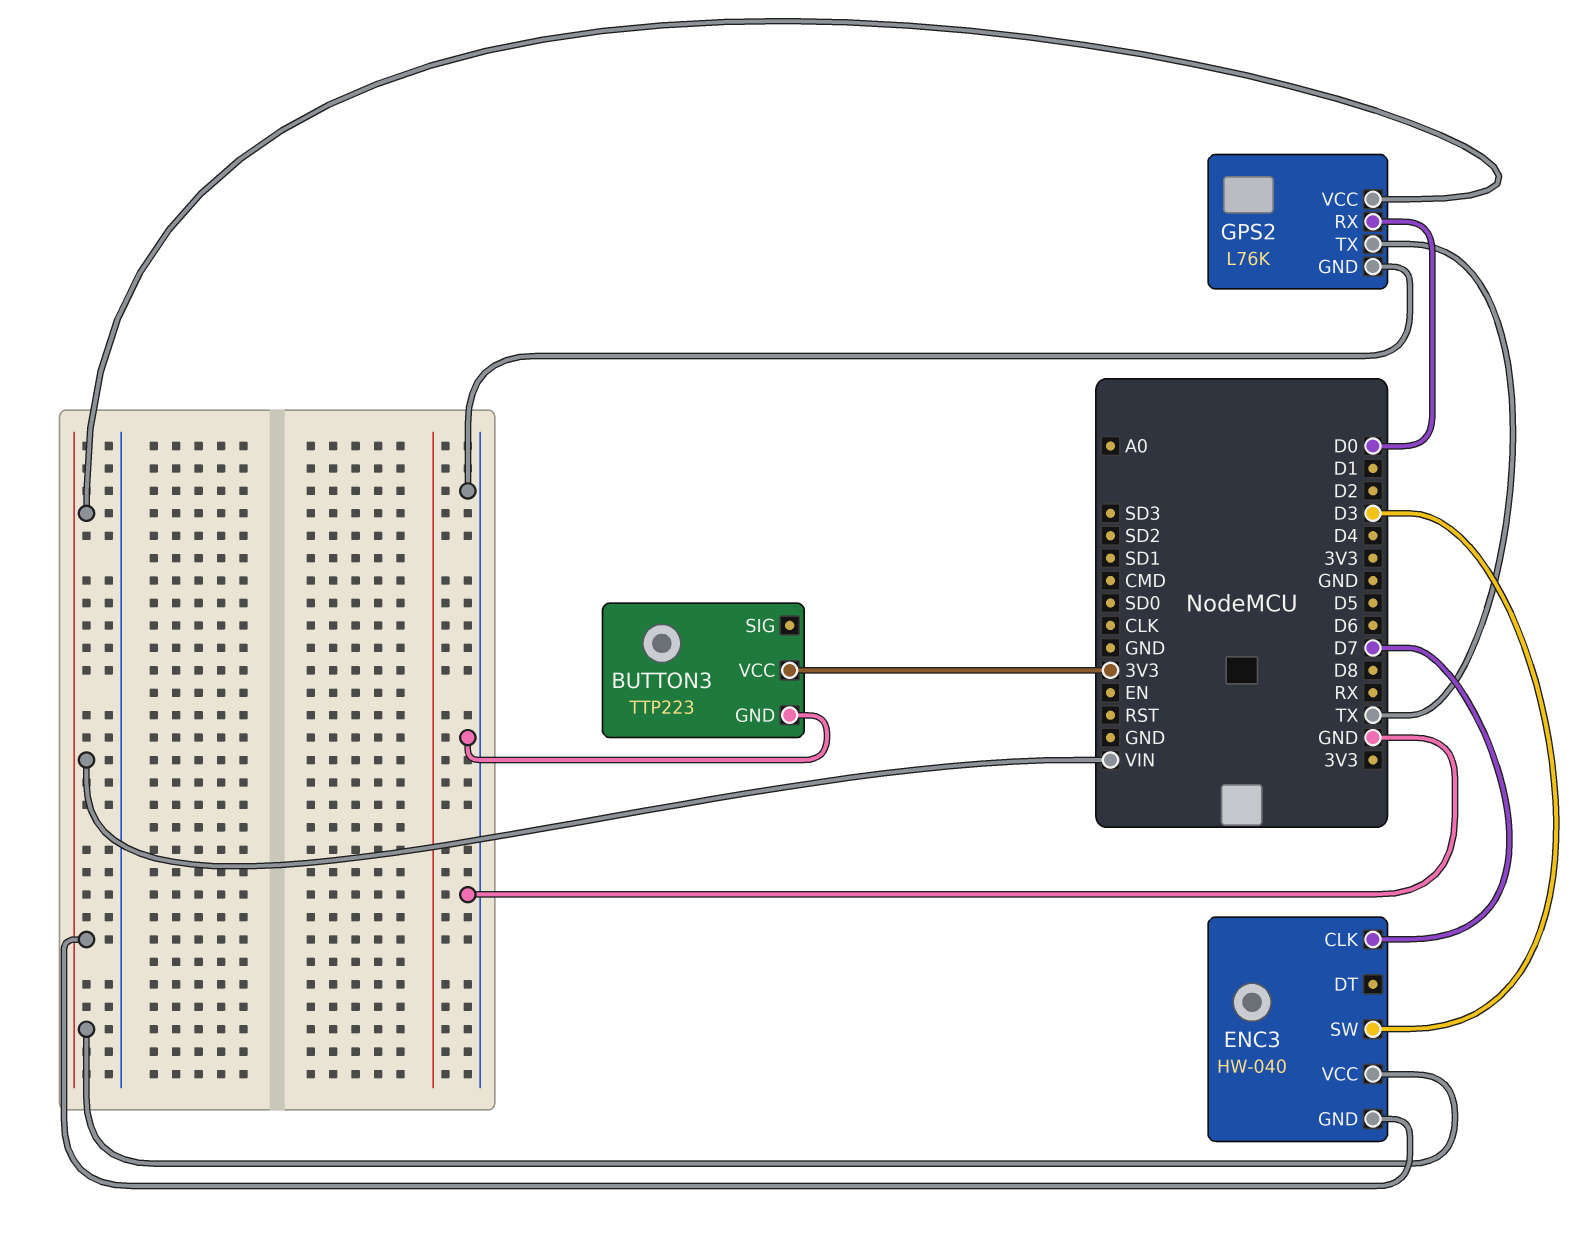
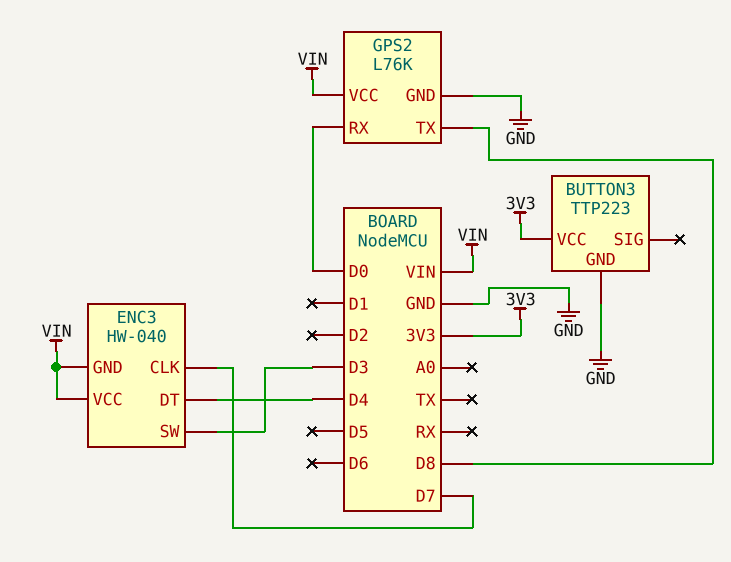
ENC3 pin DT: none -> D4
GPS2 pin TX: TX -> D8

